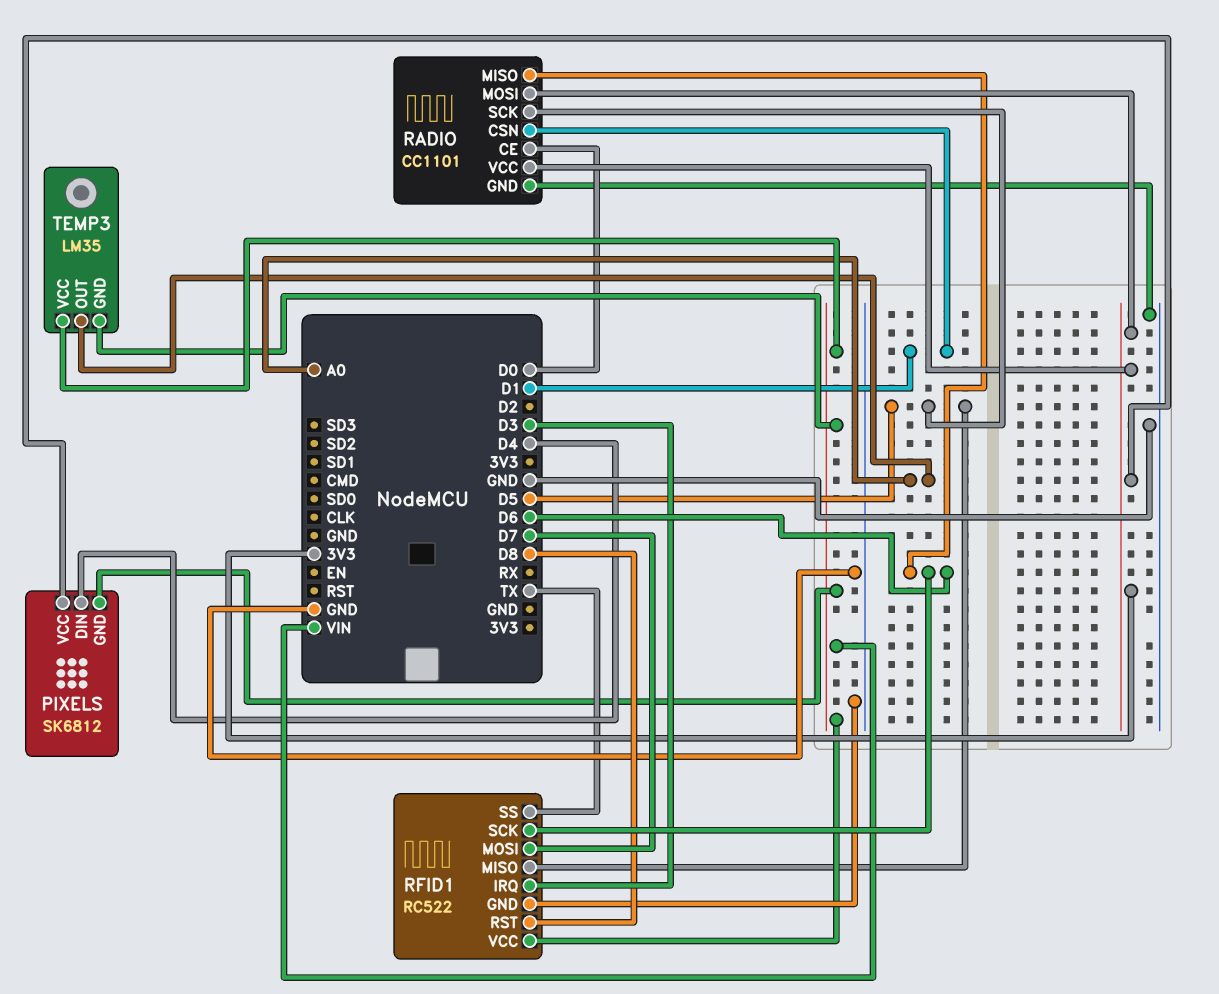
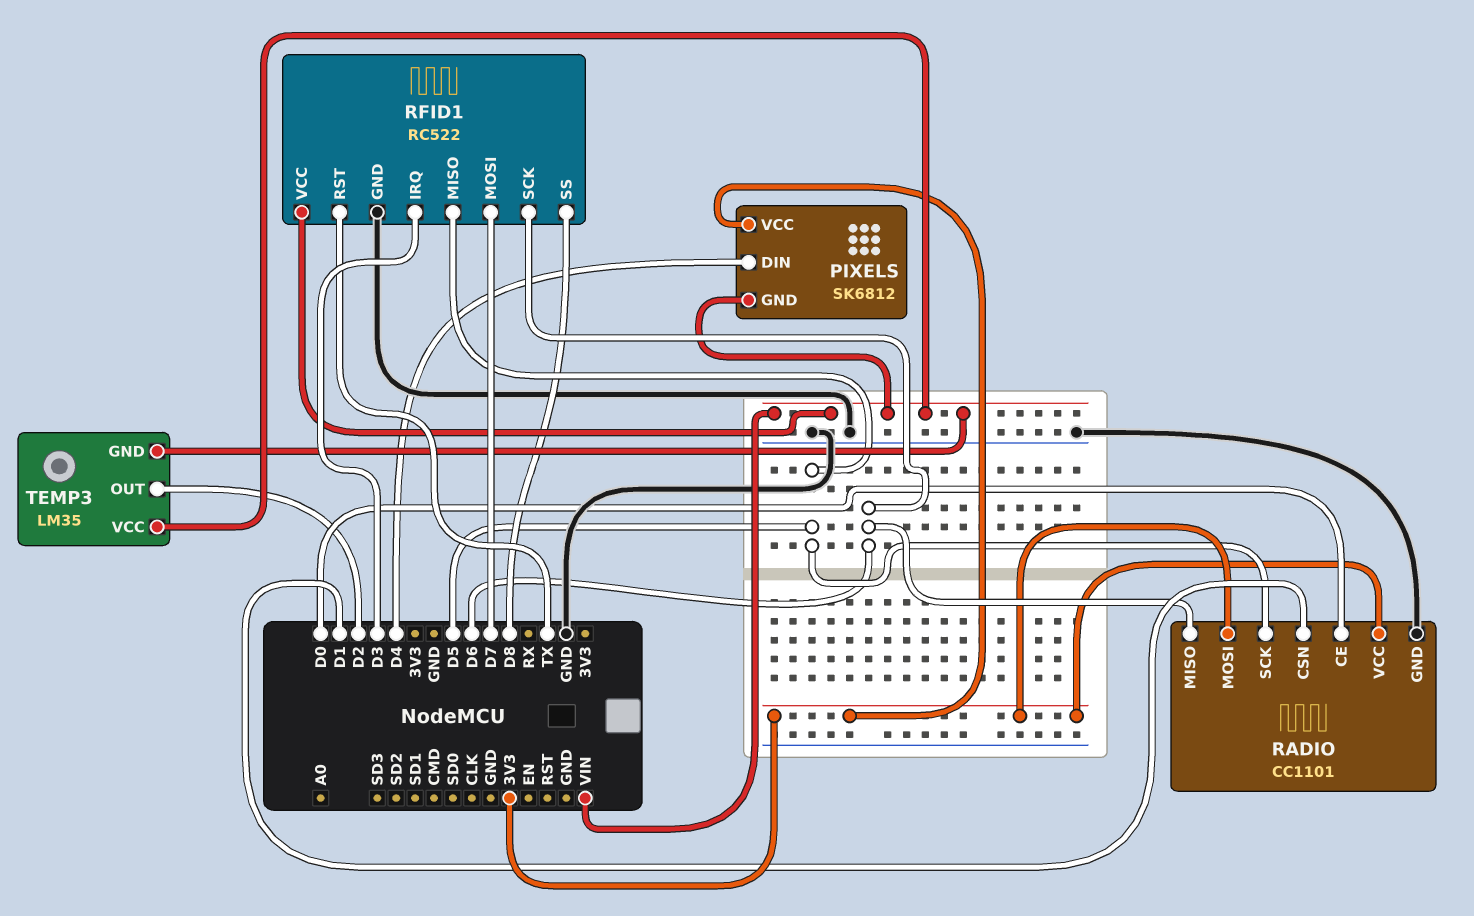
RFID1 pin RST: D8 -> TX
RFID1 pin SS: TX -> D8
TEMP3 pin OUT: A0 -> D2

